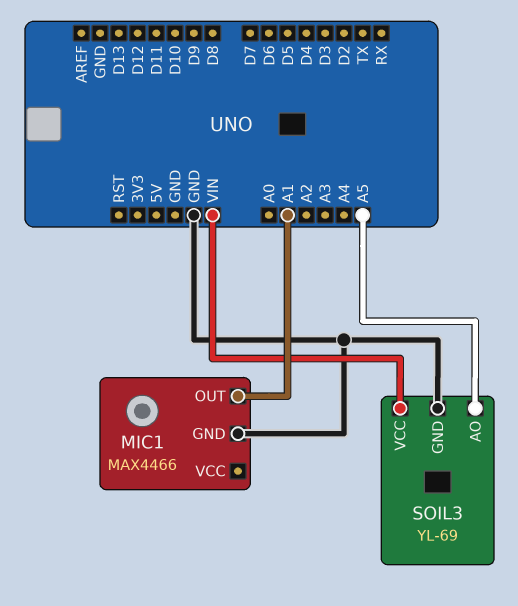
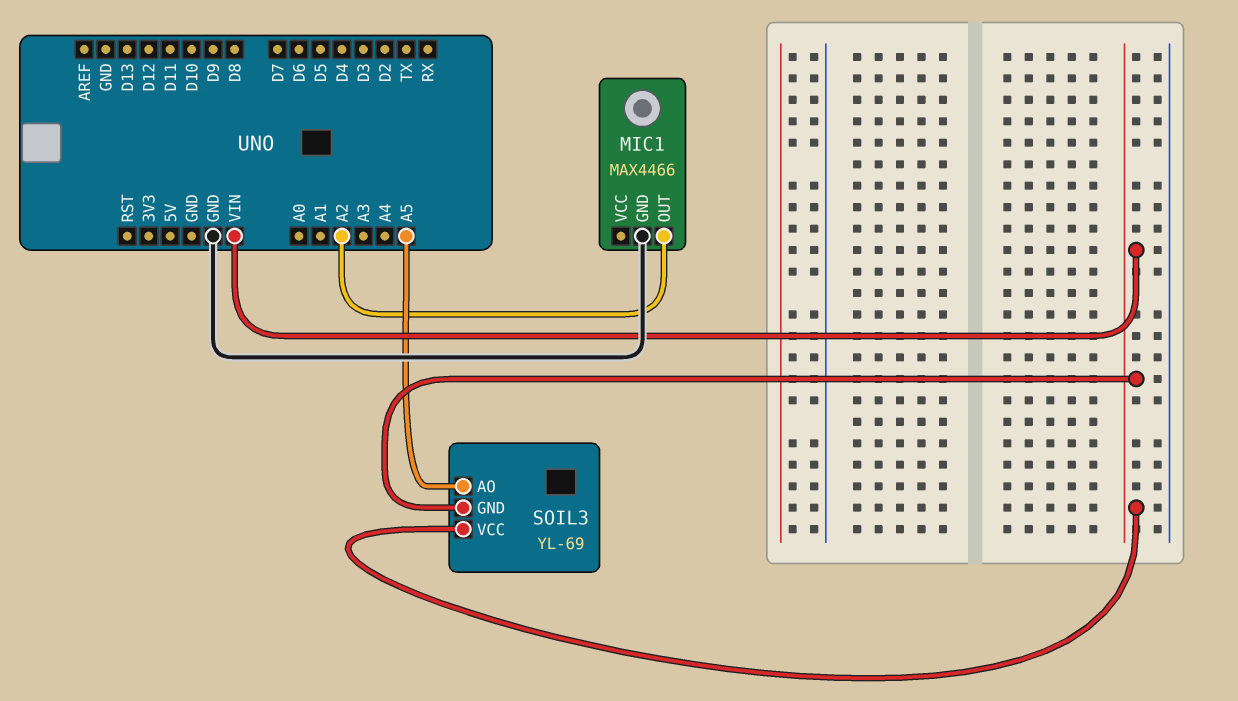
MIC1 pin OUT: A1 -> A2
SOIL3 pin GND: GND -> VIN

